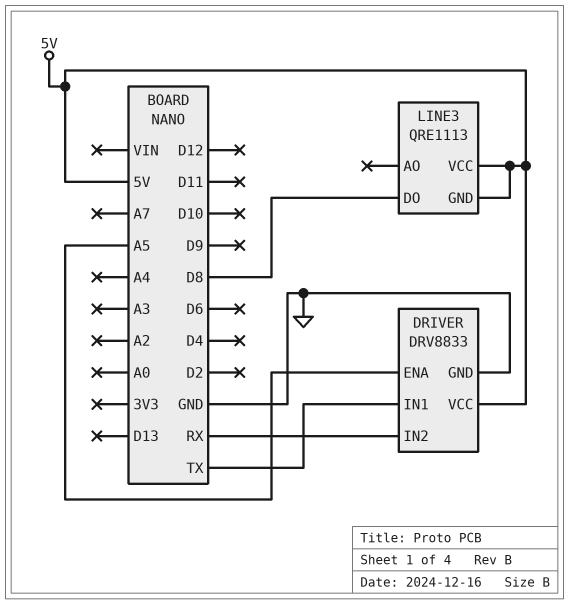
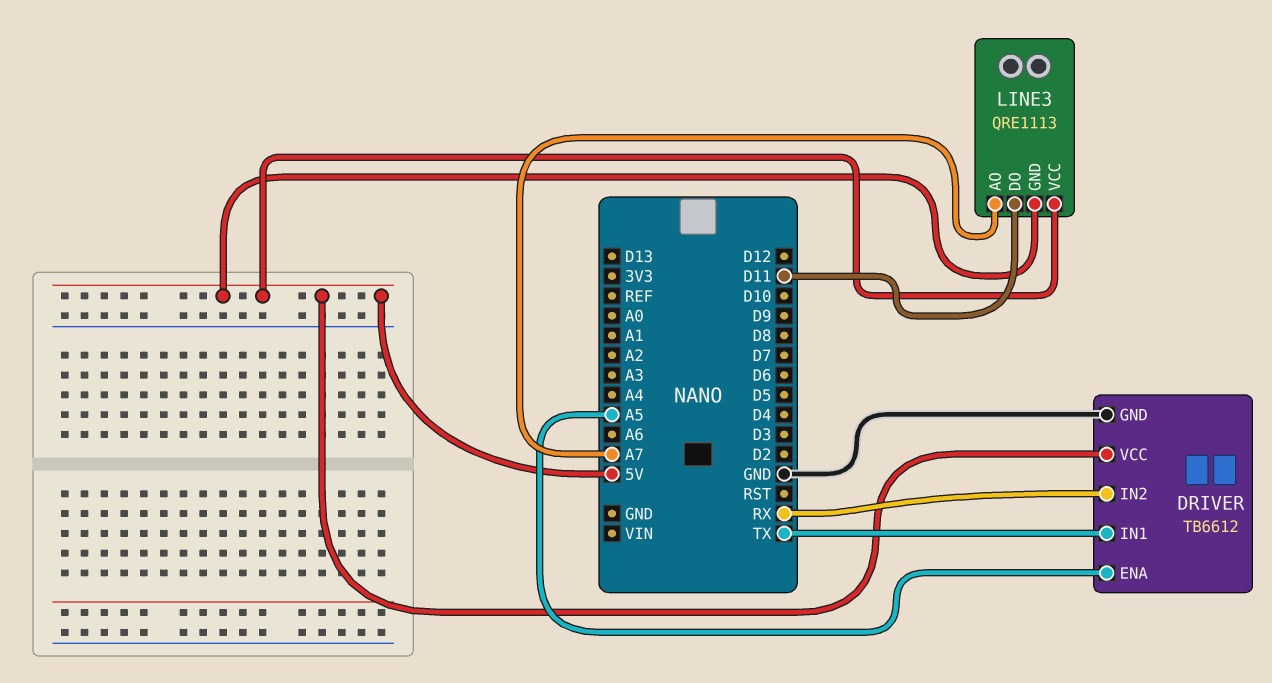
DRIVER: DRV8833 -> TB6612
LINE3 pin AO: none -> A7
LINE3 pin DO: D8 -> D11

